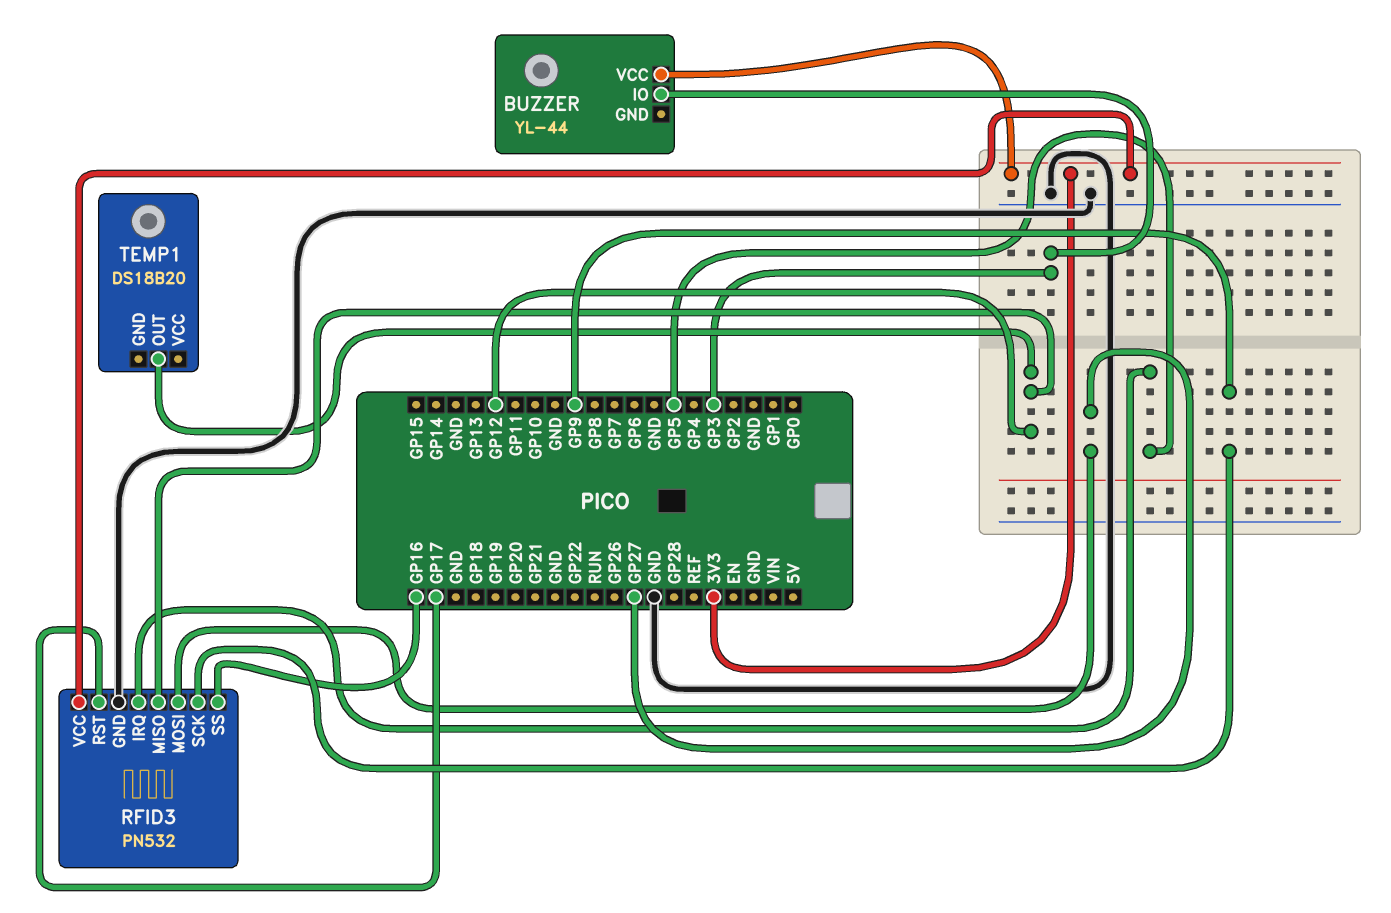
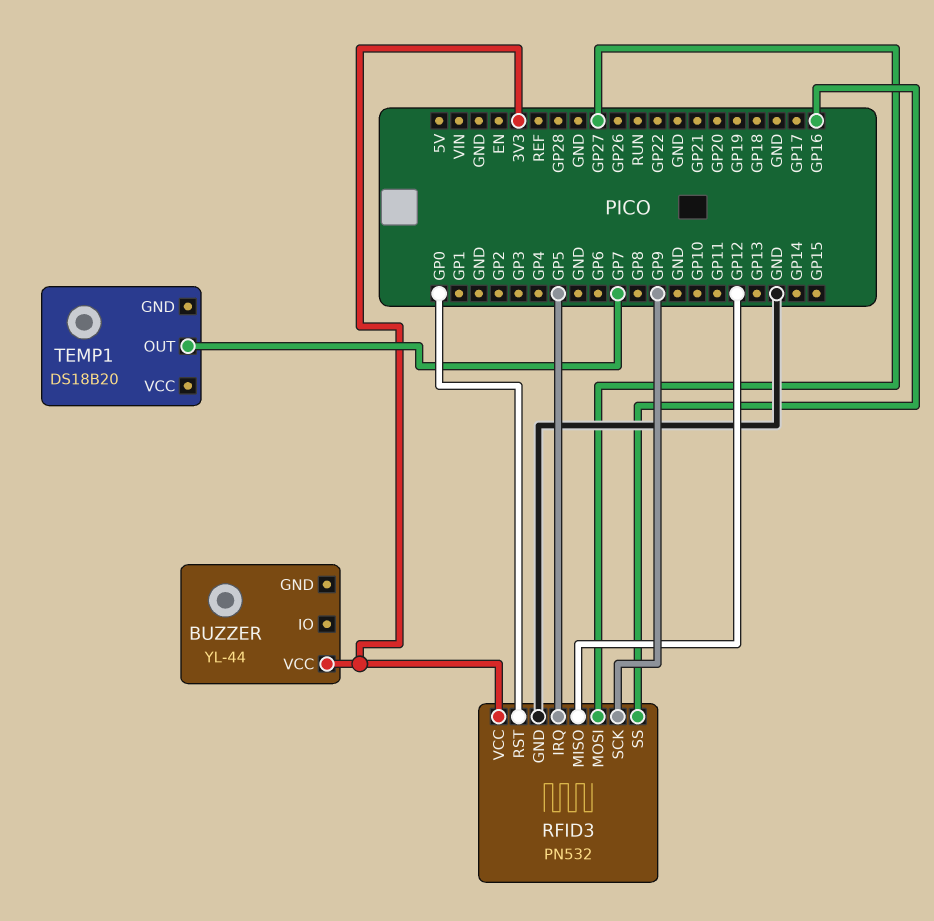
BUZZER pin IO: GP3 -> none
RFID3 pin RST: GP17 -> GP0
TEMP1 pin OUT: GP12 -> GP7

